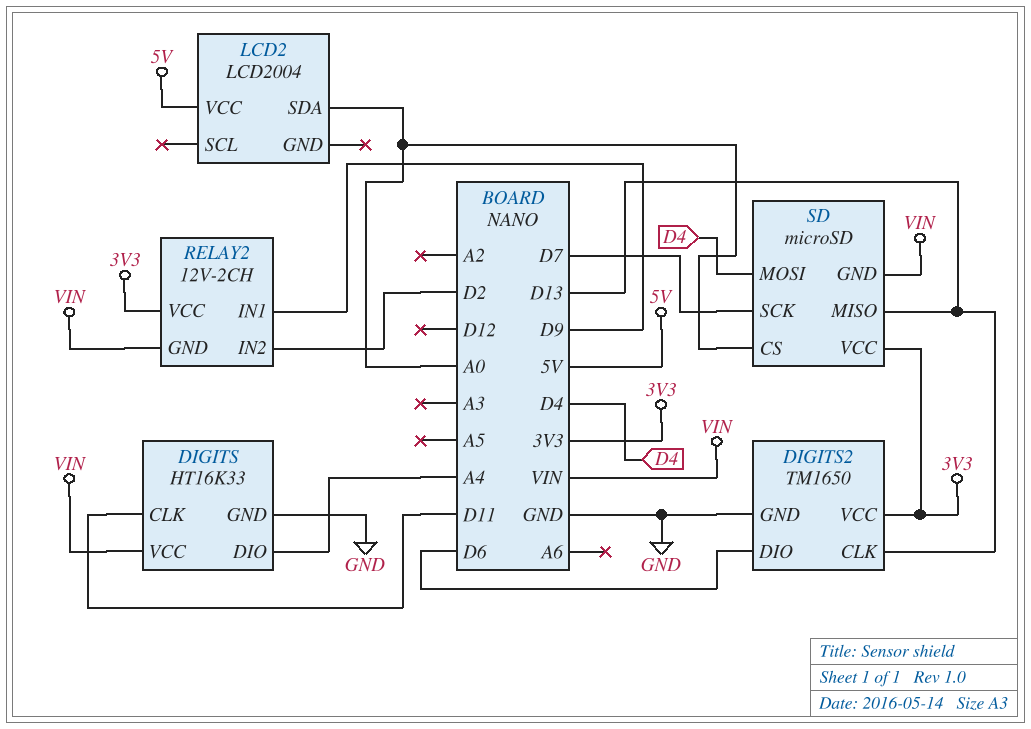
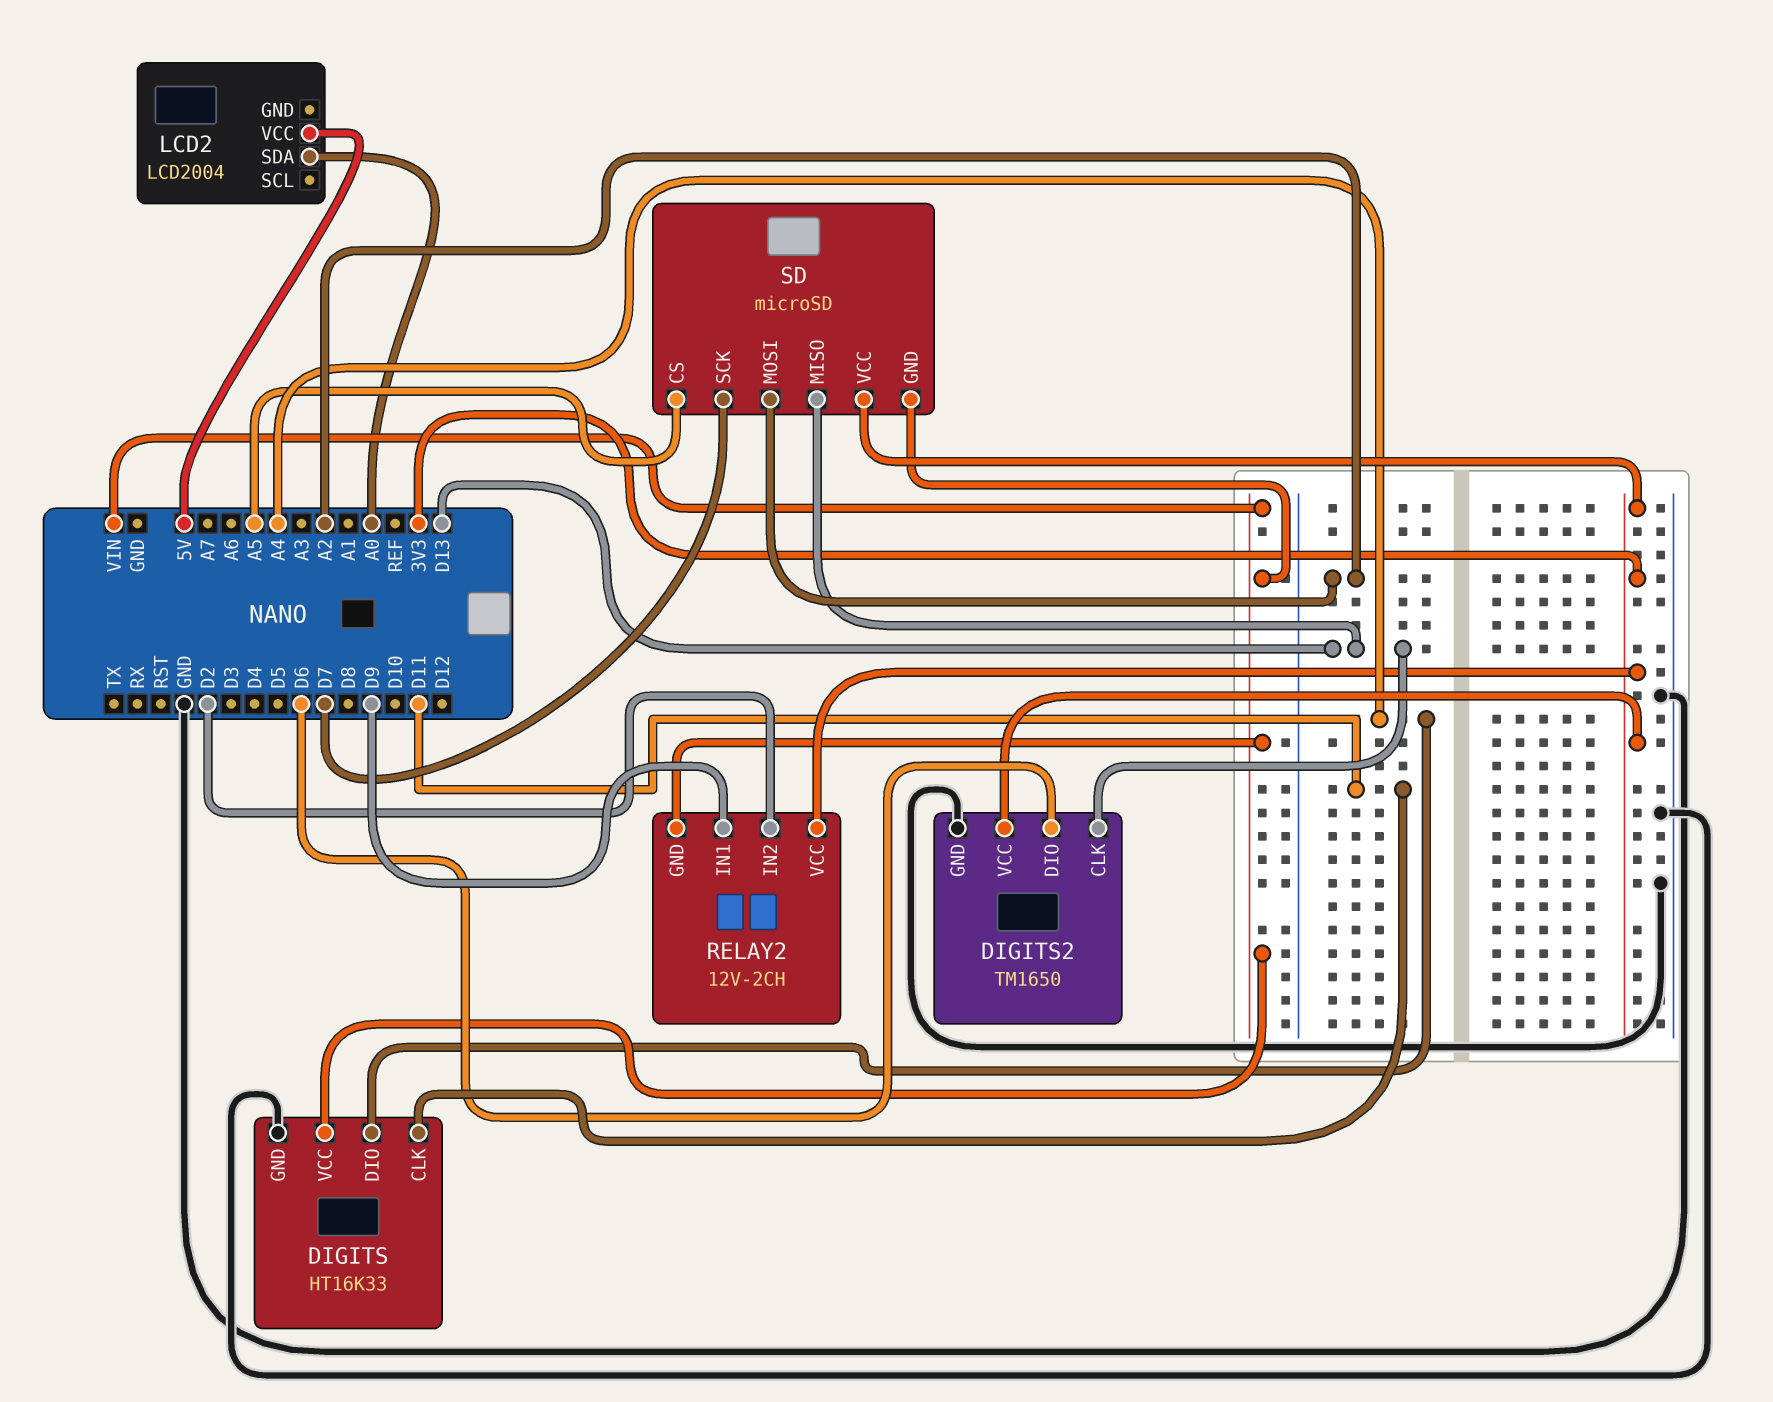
SD pin CS: A0 -> A5
SD pin MOSI: D4 -> A2

